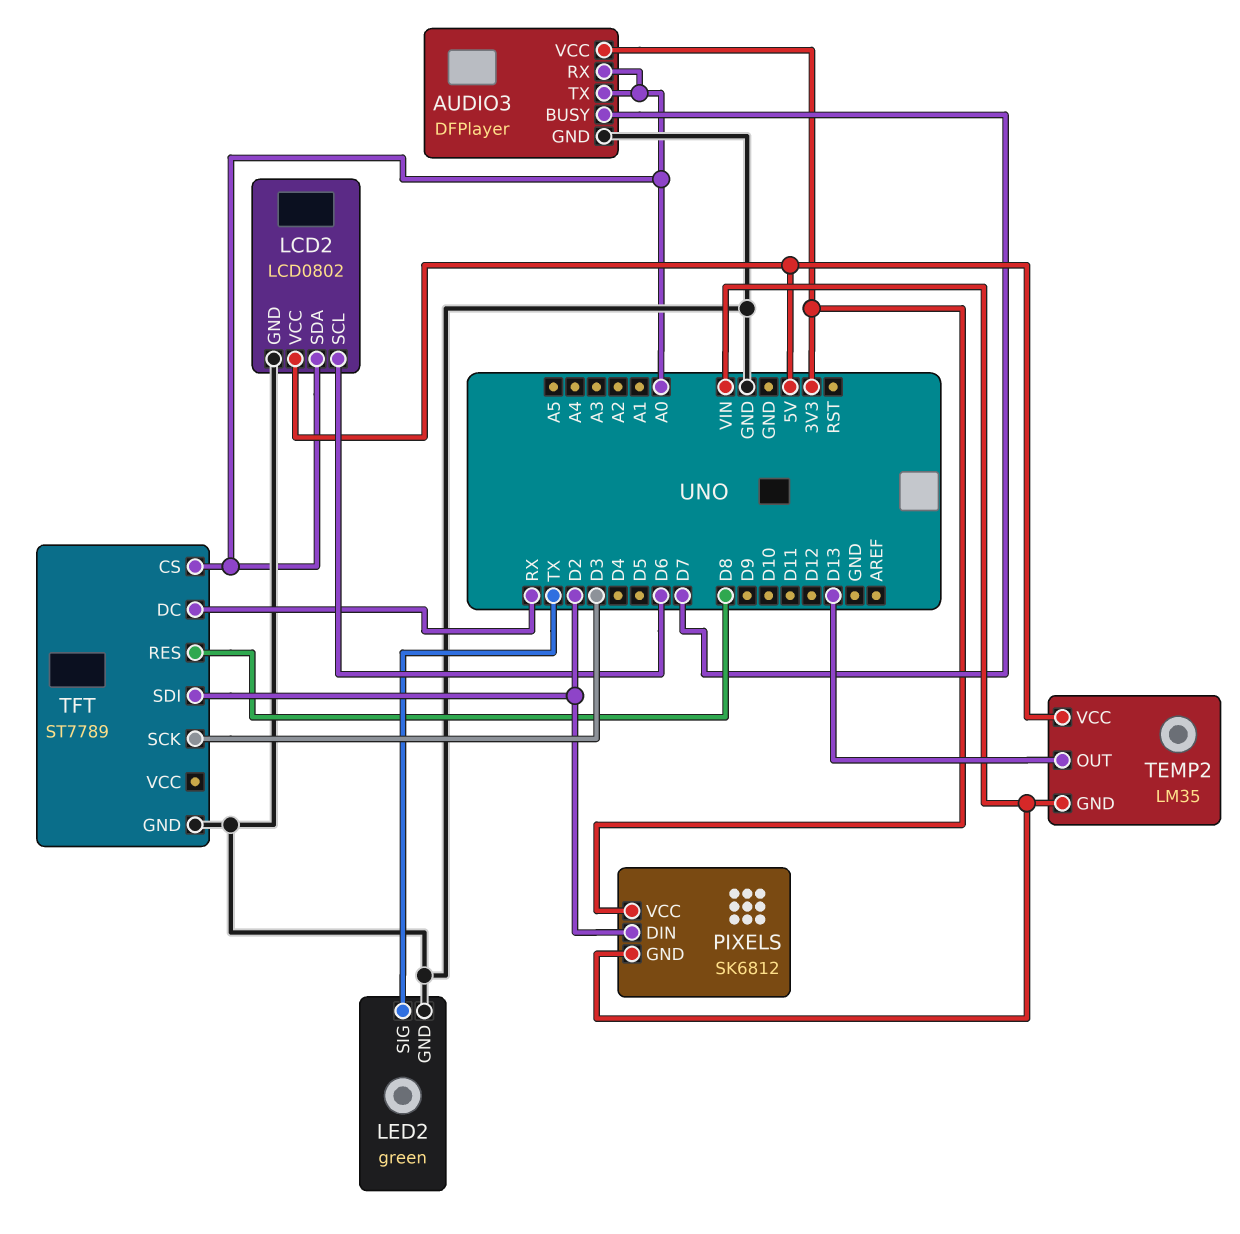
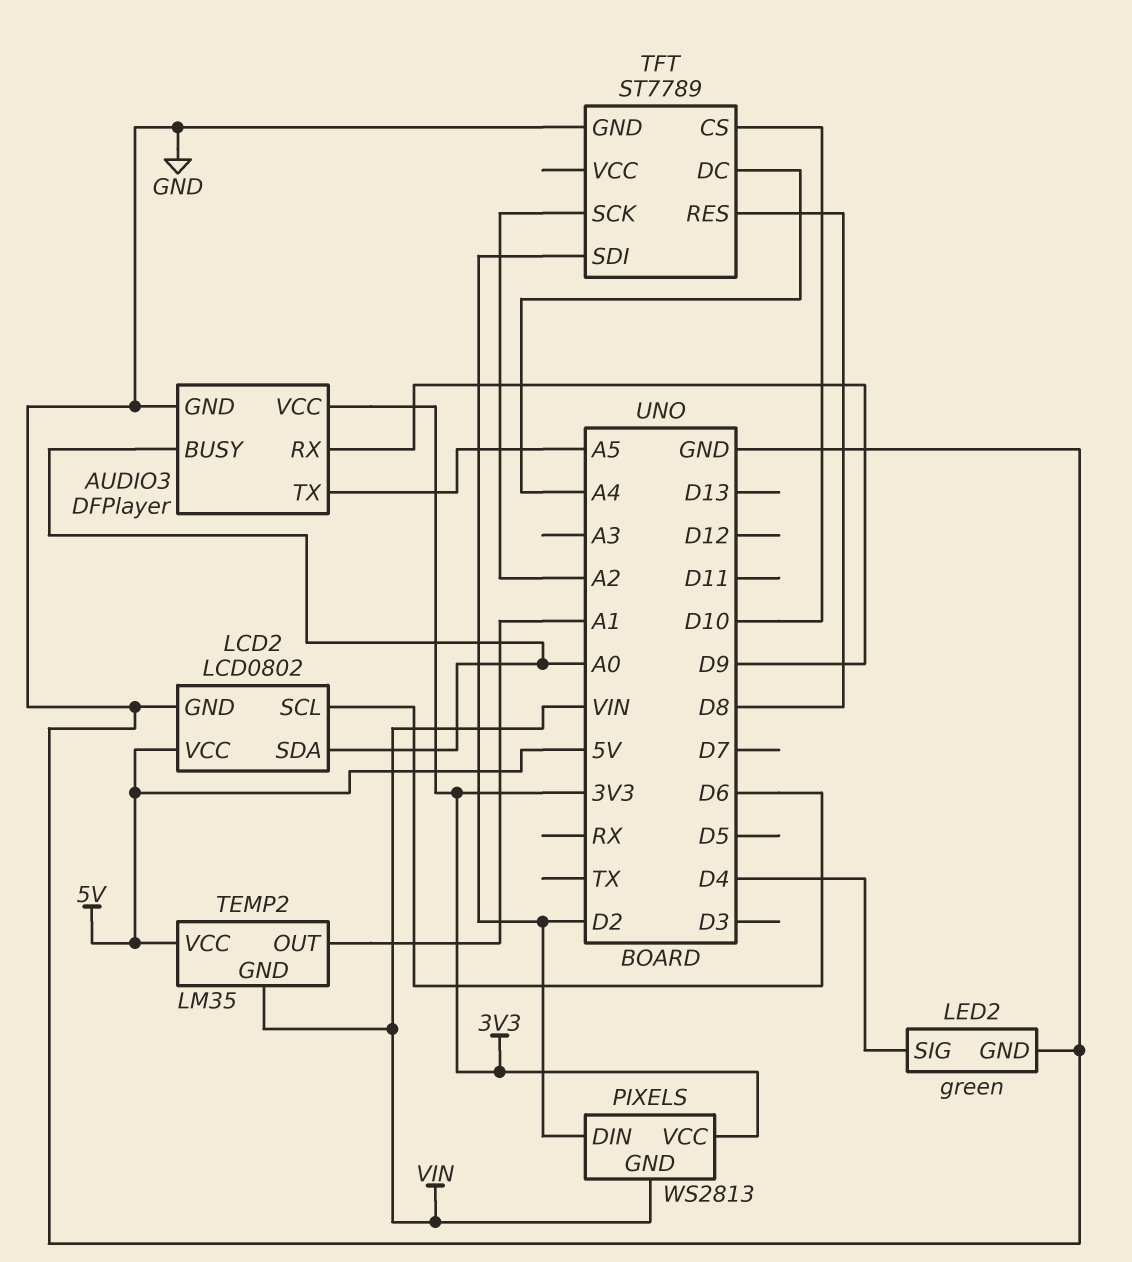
AUDIO3 pin BUSY: D7 -> A0
AUDIO3 pin RX: A0 -> D9
AUDIO3 pin TX: A0 -> A5
LED2 pin SIG: TX -> D4
PIXELS: SK6812 -> WS2813
TEMP2 pin OUT: D13 -> A1
TFT pin CS: A0 -> D10
TFT pin DC: RX -> A4
TFT pin SCK: D3 -> A2

